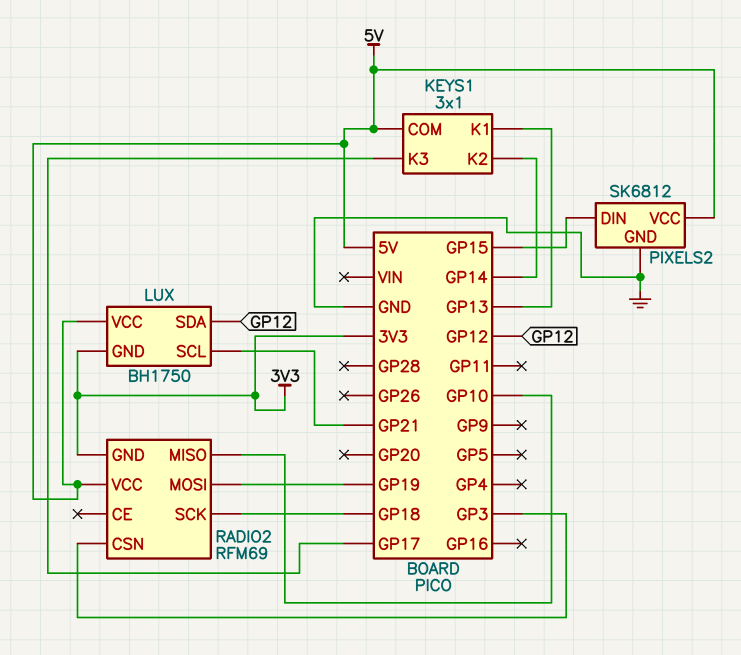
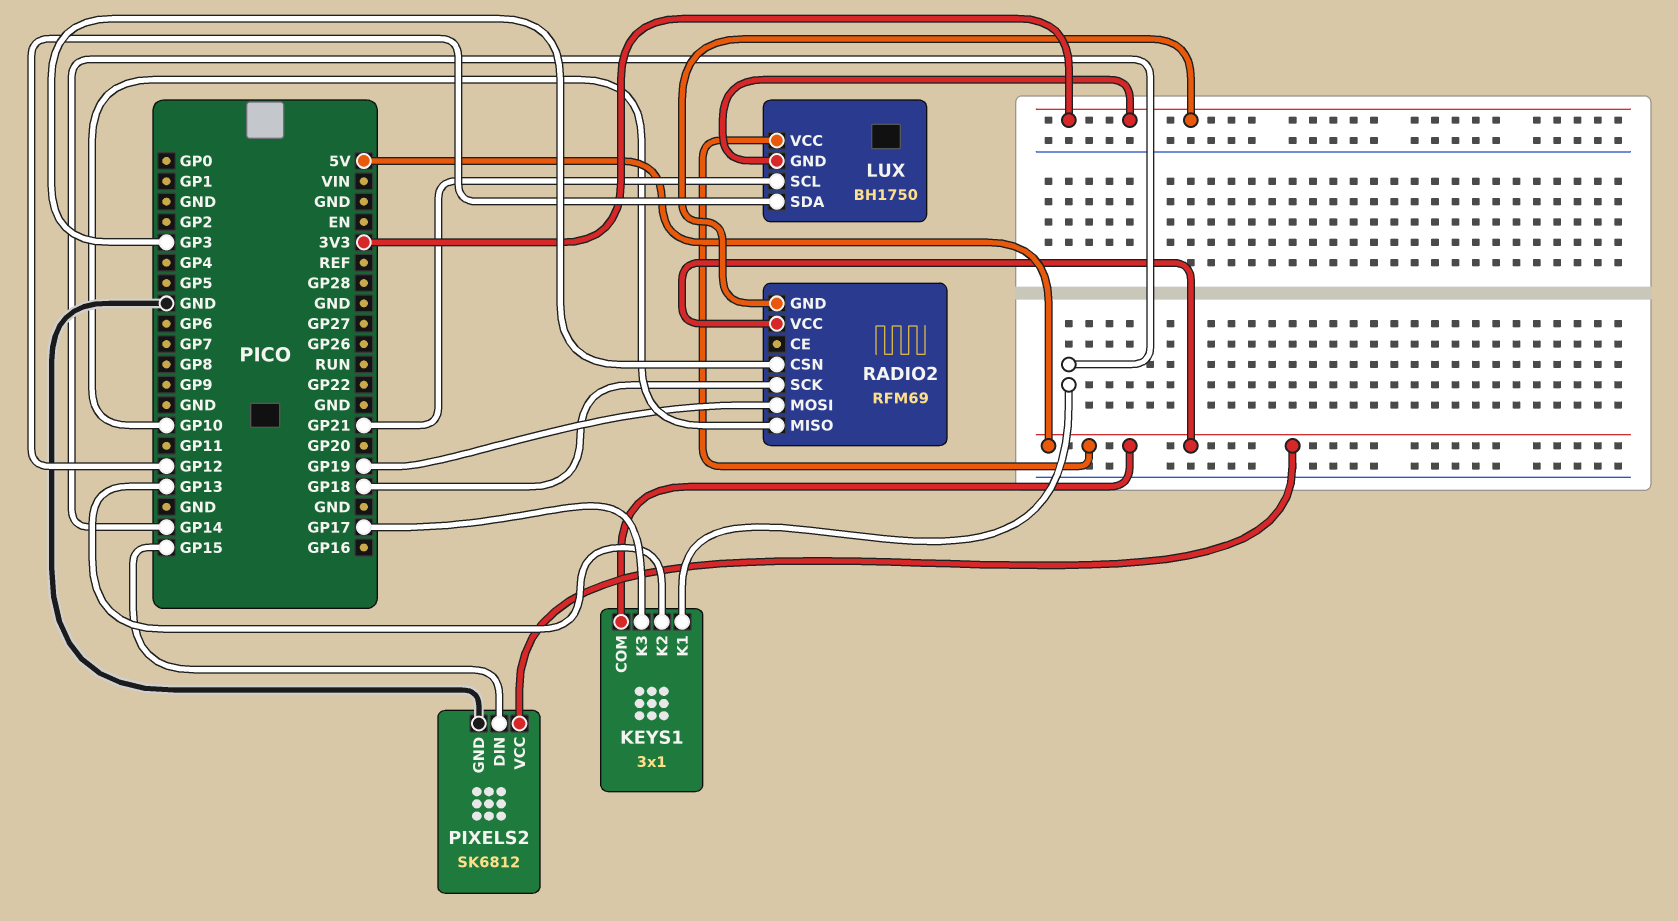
KEYS1 pin K1: GP13 -> GP14
KEYS1 pin K2: GP14 -> GP13

